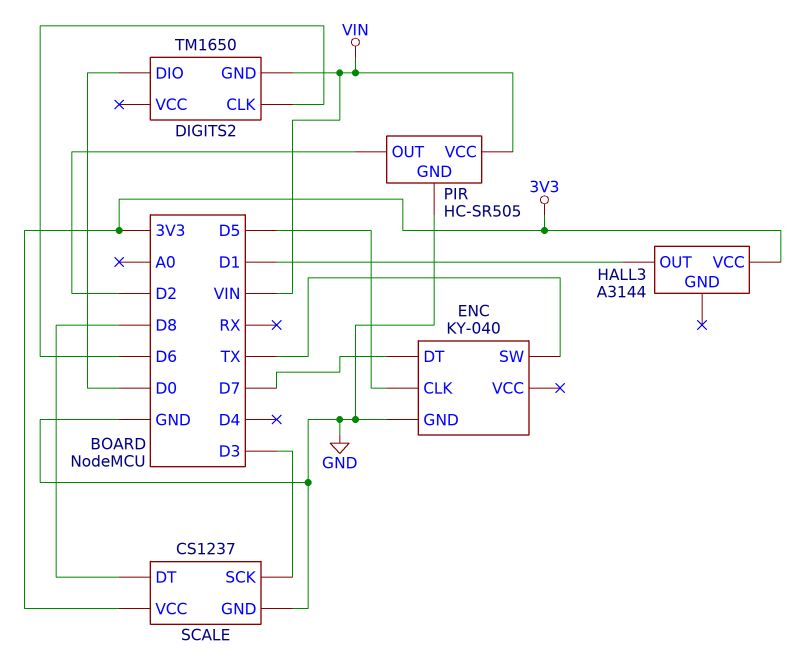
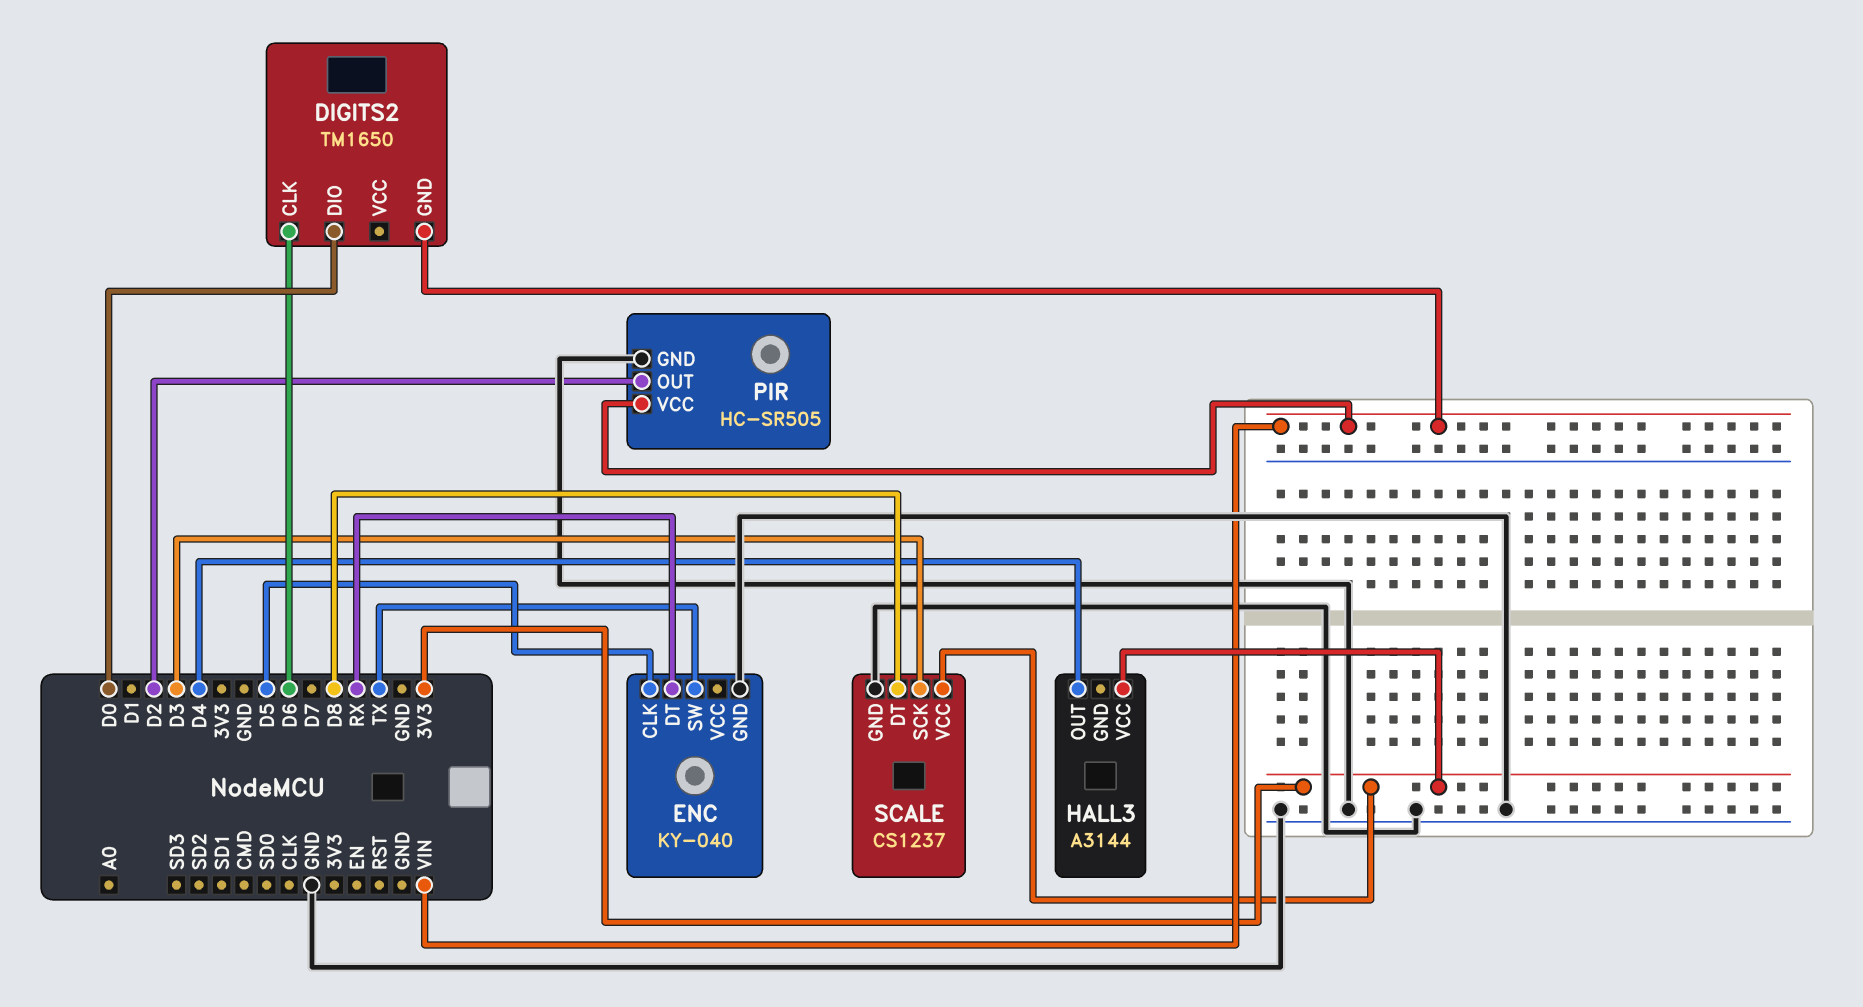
ENC pin DT: D7 -> RX
HALL3 pin OUT: D1 -> D4

